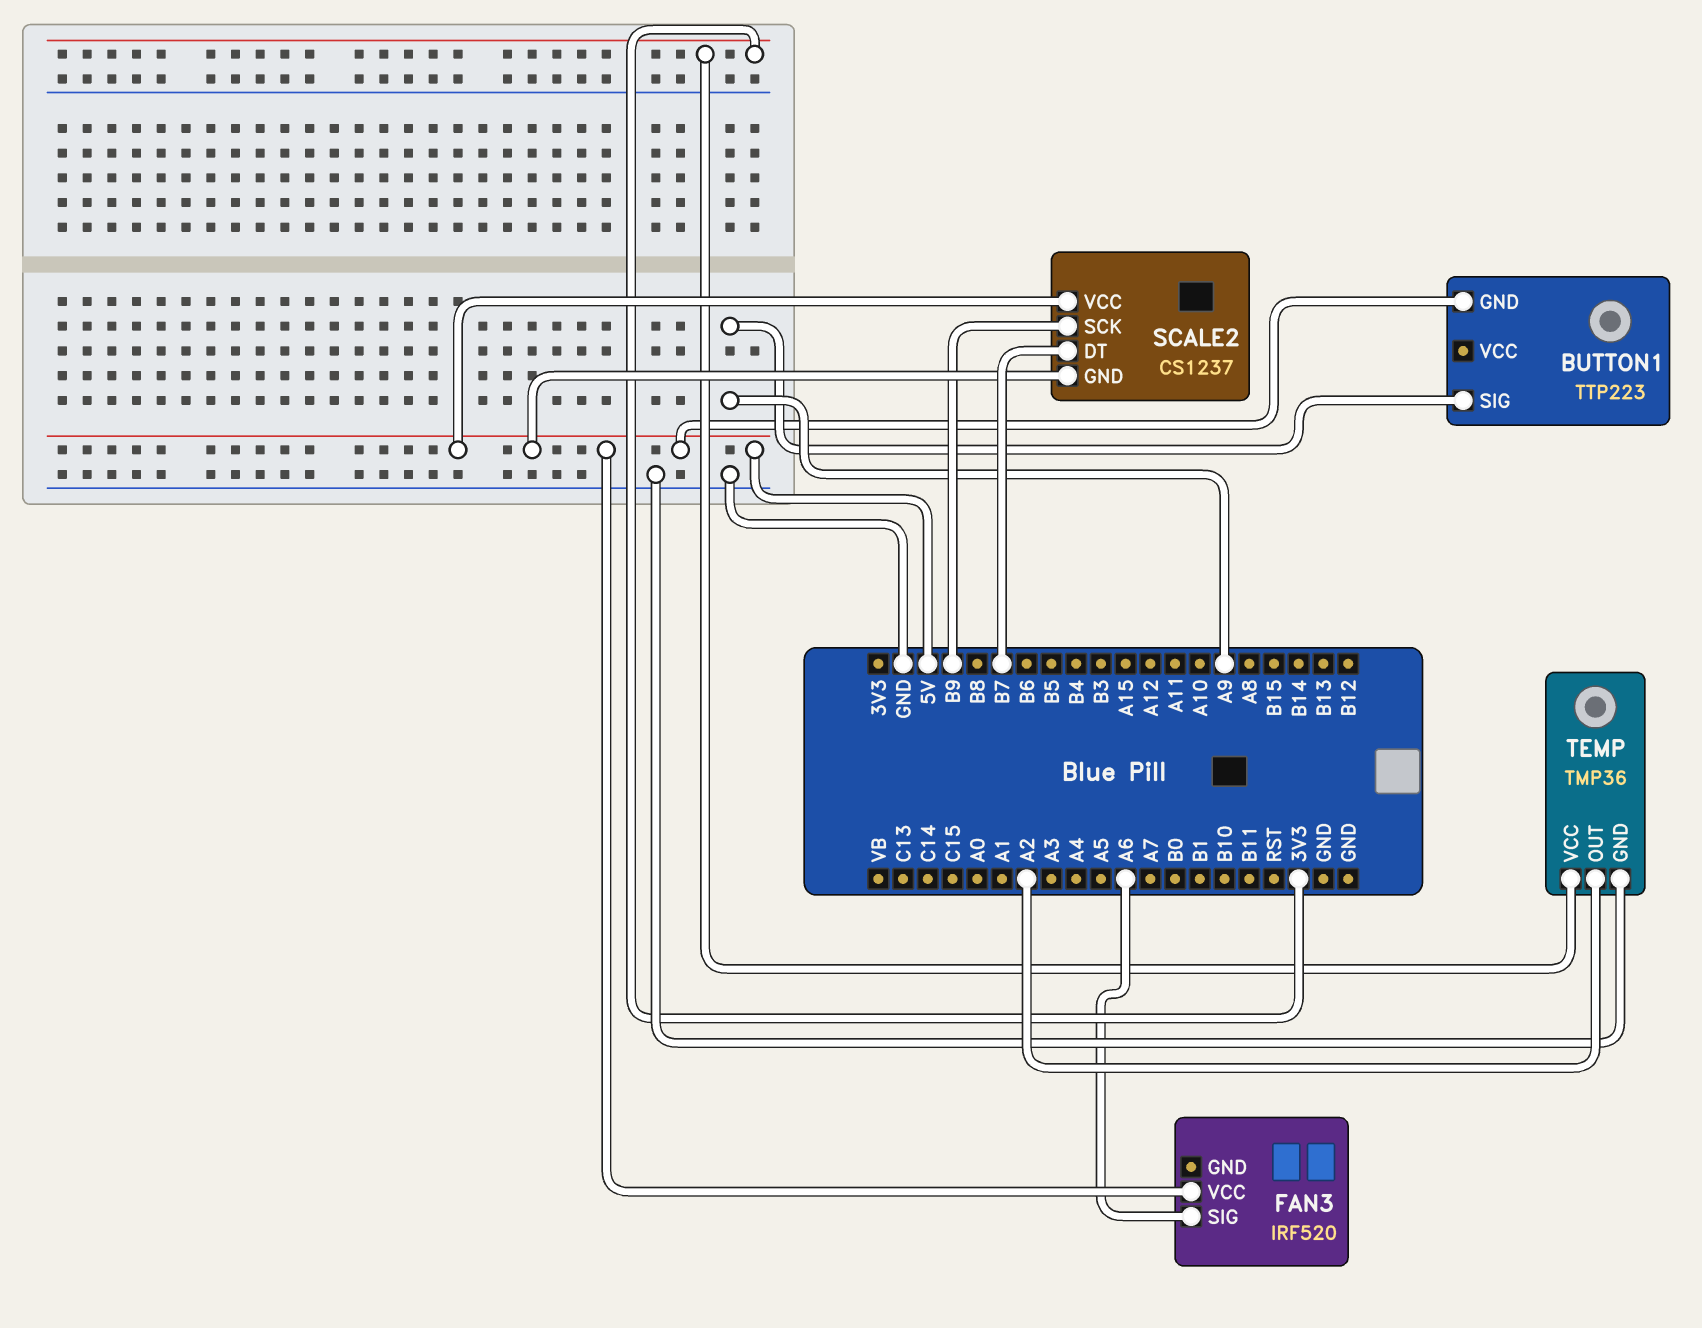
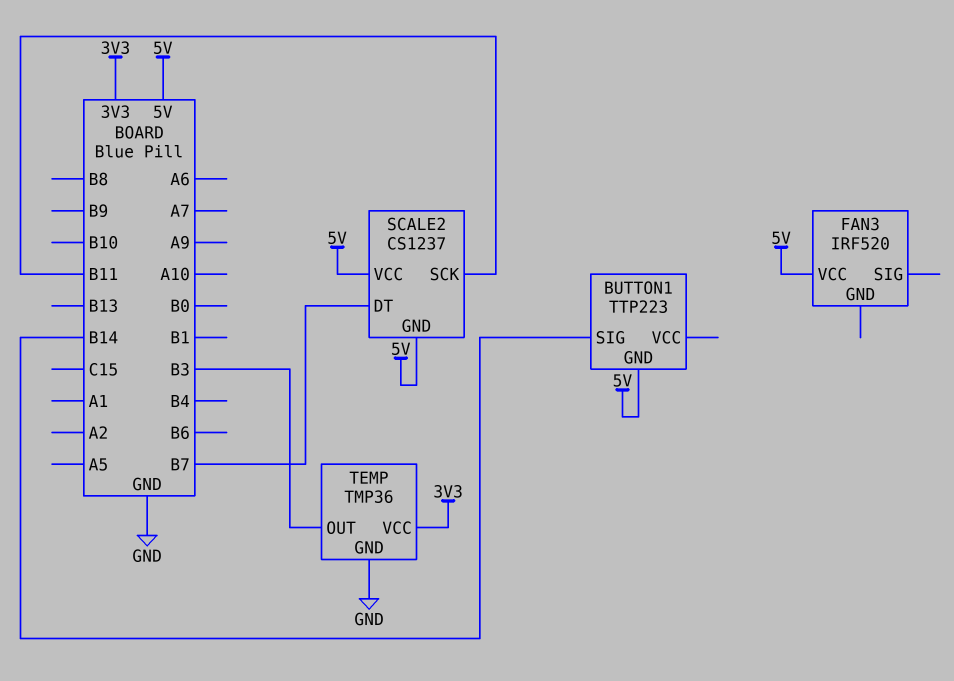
BUTTON1 pin SIG: A9 -> B14
FAN3 pin SIG: A6 -> none
SCALE2 pin SCK: B9 -> B11
TEMP pin OUT: A2 -> B3

